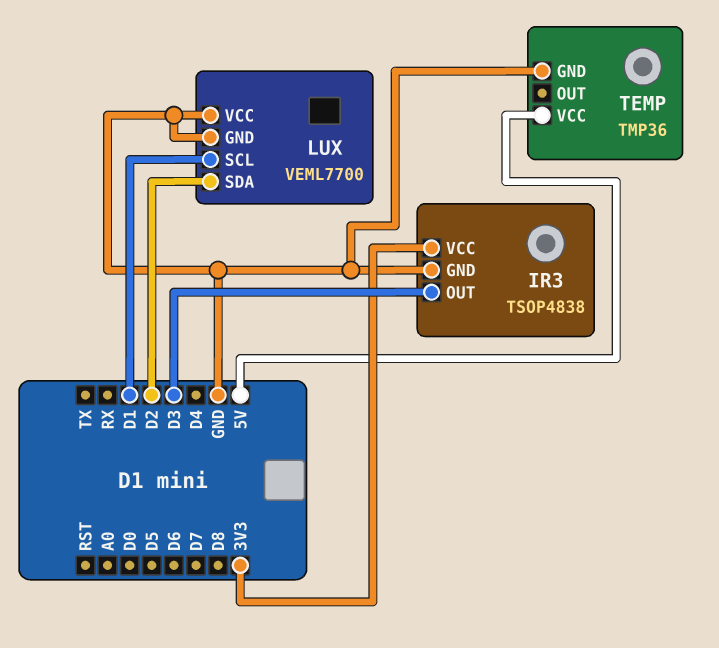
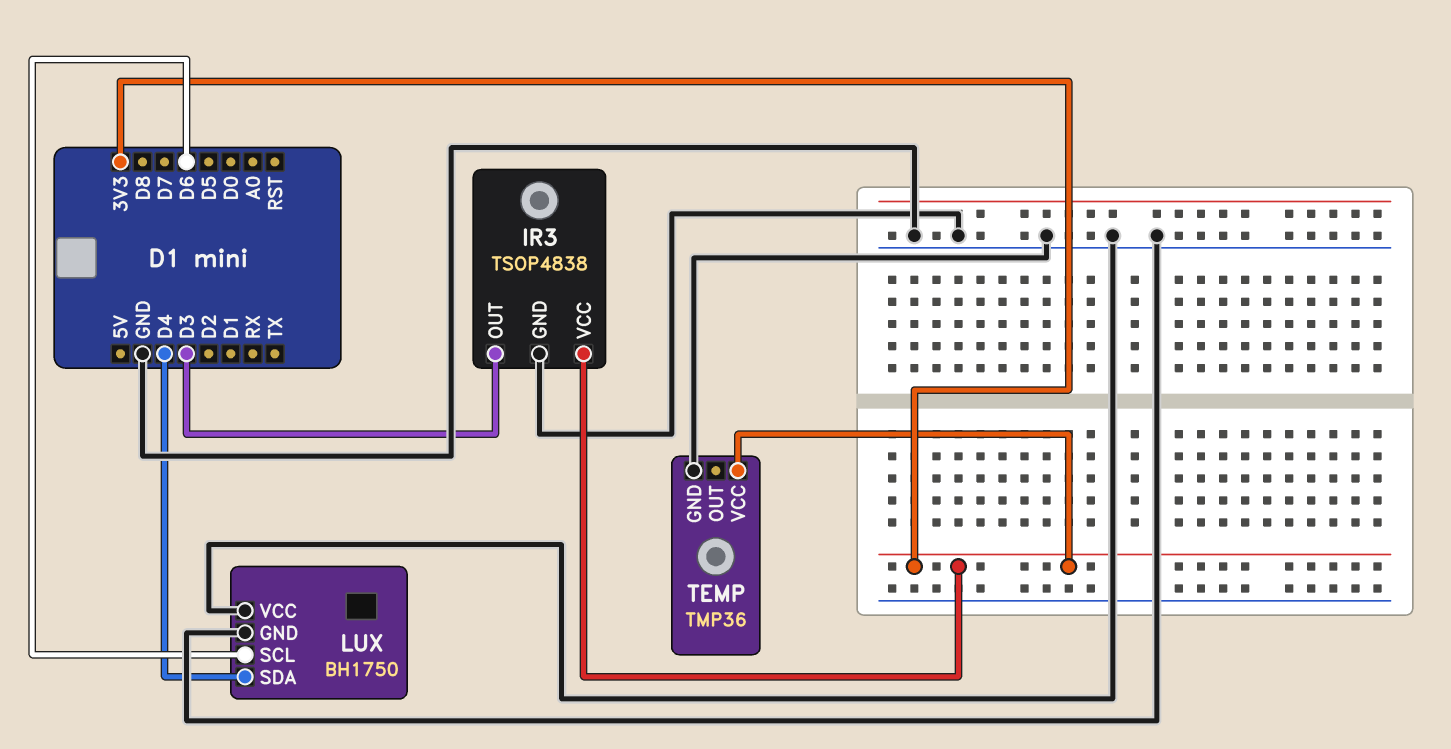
LUX: VEML7700 -> BH1750
LUX pin SCL: D1 -> D6
LUX pin SDA: D2 -> D4
TEMP pin VCC: 5V -> 3V3

